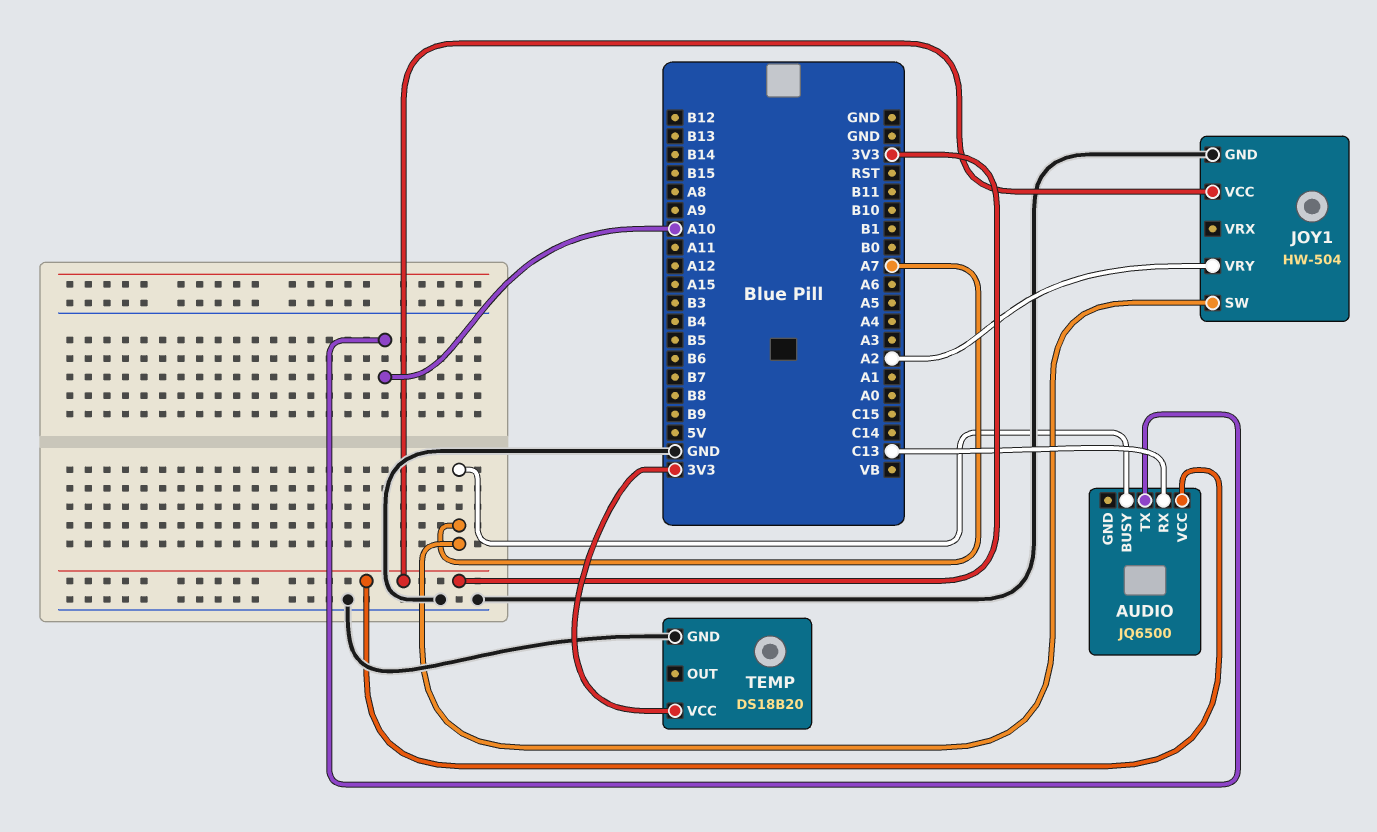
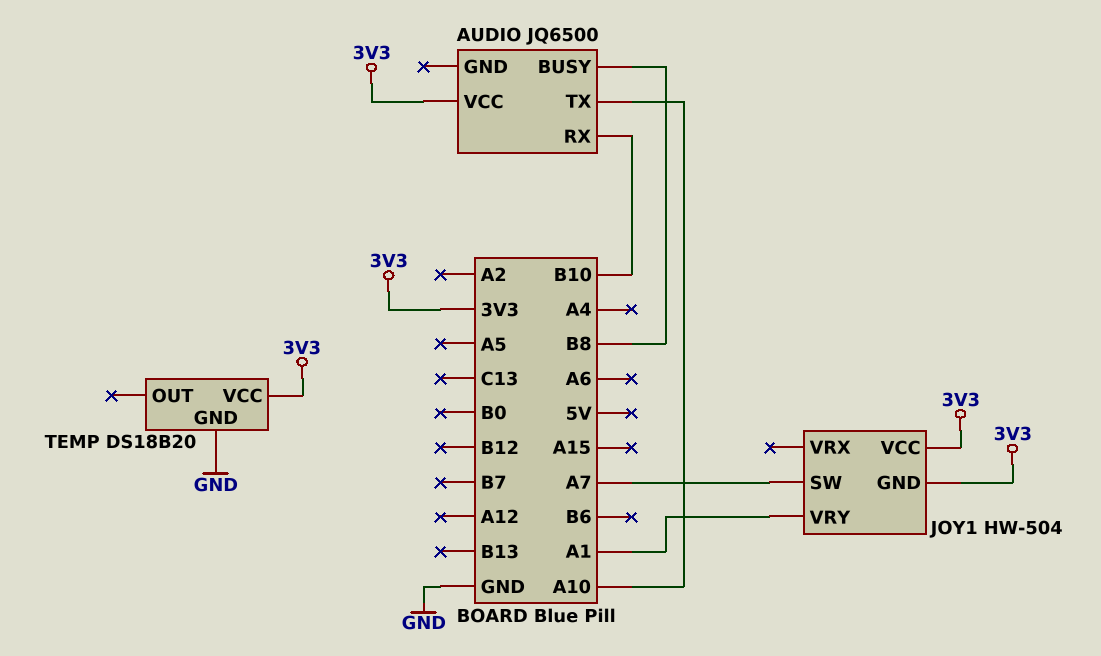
AUDIO pin BUSY: A7 -> B8
AUDIO pin RX: C13 -> B10
JOY1 pin GND: GND -> 3V3
JOY1 pin VRY: A2 -> A1

